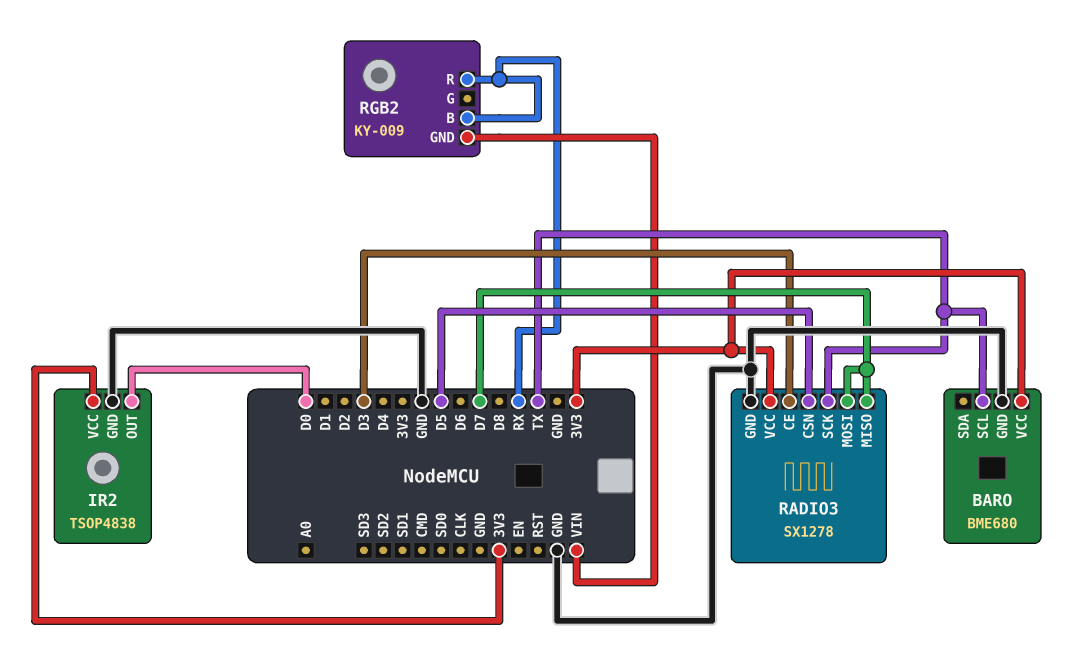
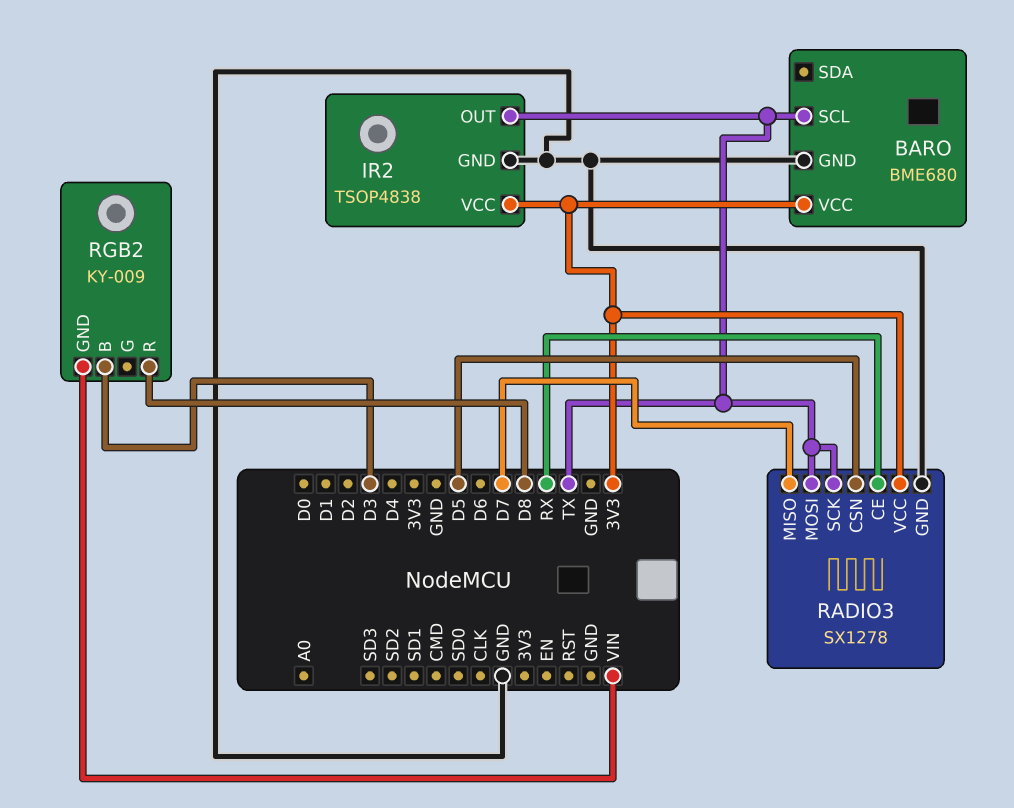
IR2 pin OUT: D0 -> TX
RADIO3 pin CE: D3 -> RX
RADIO3 pin MOSI: D7 -> TX
RGB2 pin B: RX -> D3
RGB2 pin R: RX -> D8

